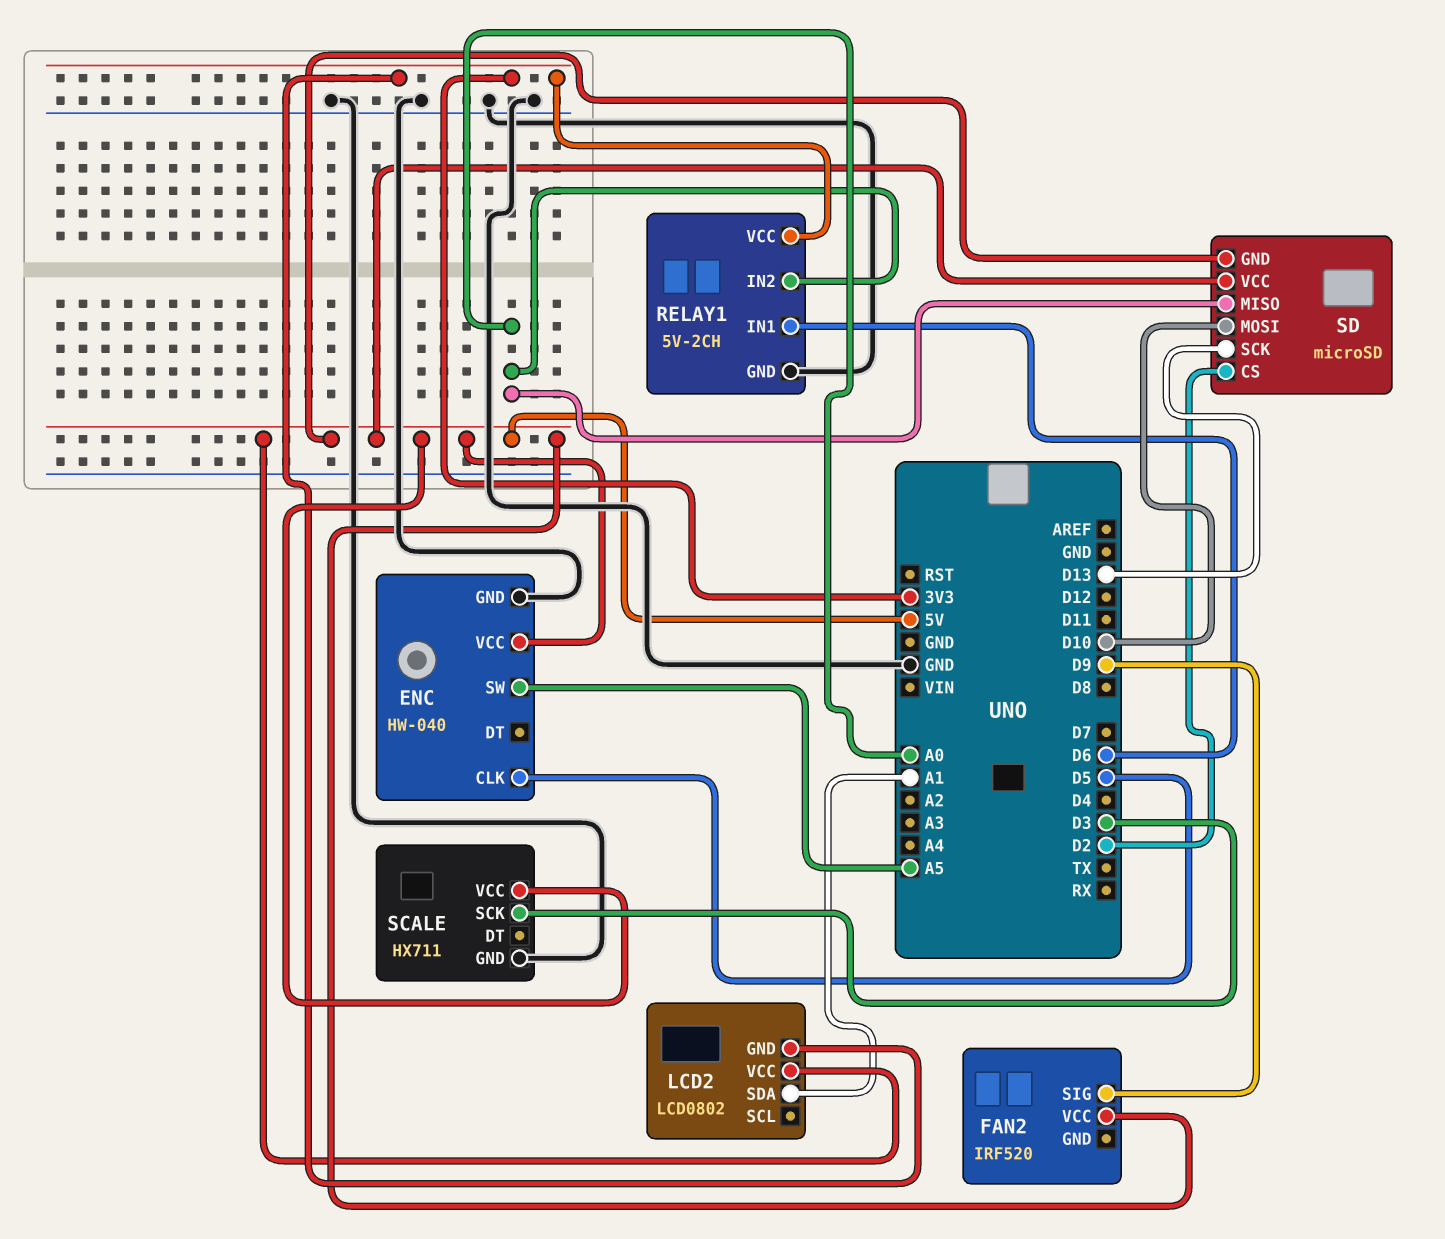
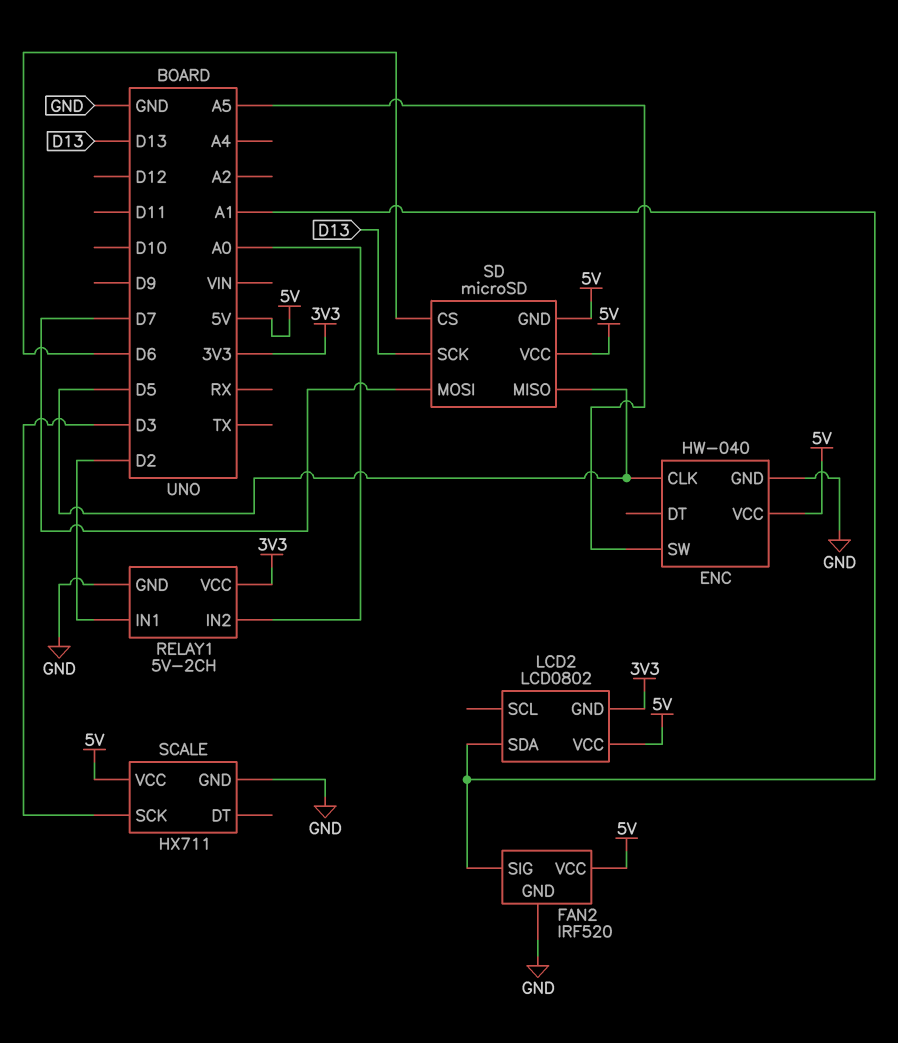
FAN2 pin GND: none -> GND
FAN2 pin SIG: D9 -> A1
RELAY1 pin IN1: D6 -> D2
SD pin CS: D2 -> D6
SD pin MISO: A0 -> D5
SD pin MOSI: D10 -> D7

